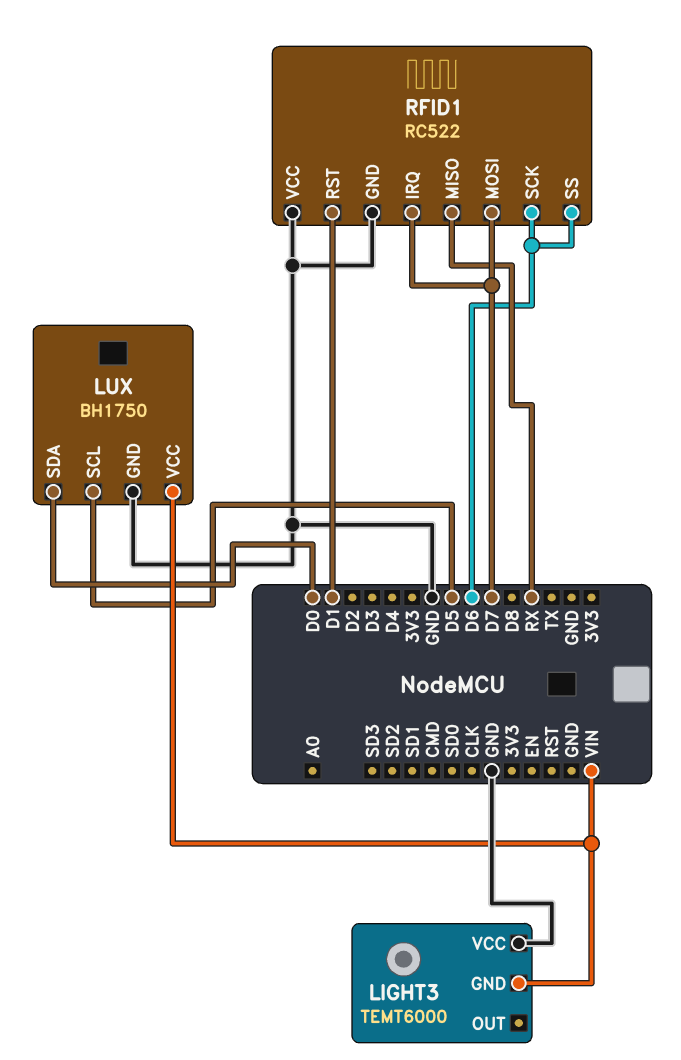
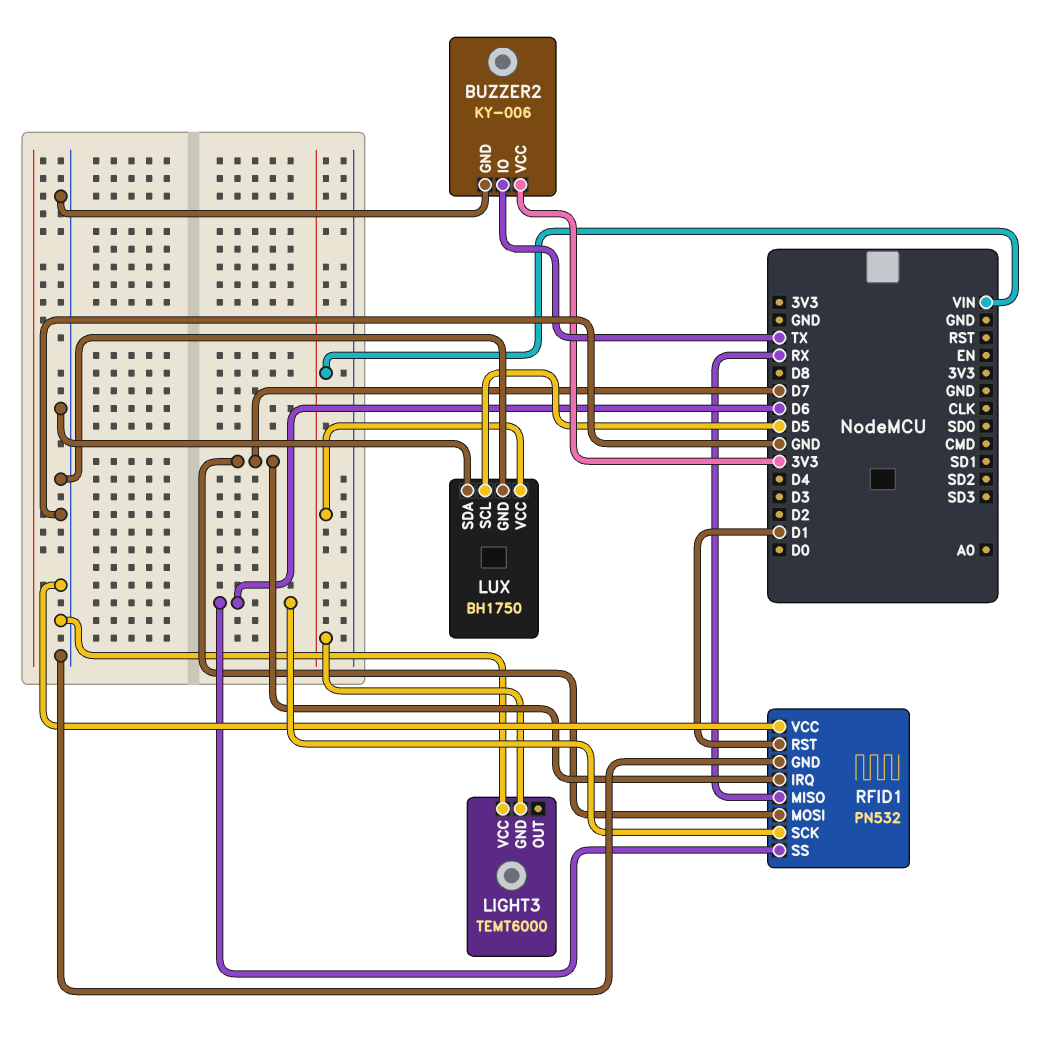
BUZZER2: none -> KY-006
BUZZER2 pin GND: none -> GND
BUZZER2 pin IO: none -> TX
BUZZER2 pin VCC: none -> 3V3
LUX pin SDA: D0 -> GND
RFID1: RC522 -> PN532

